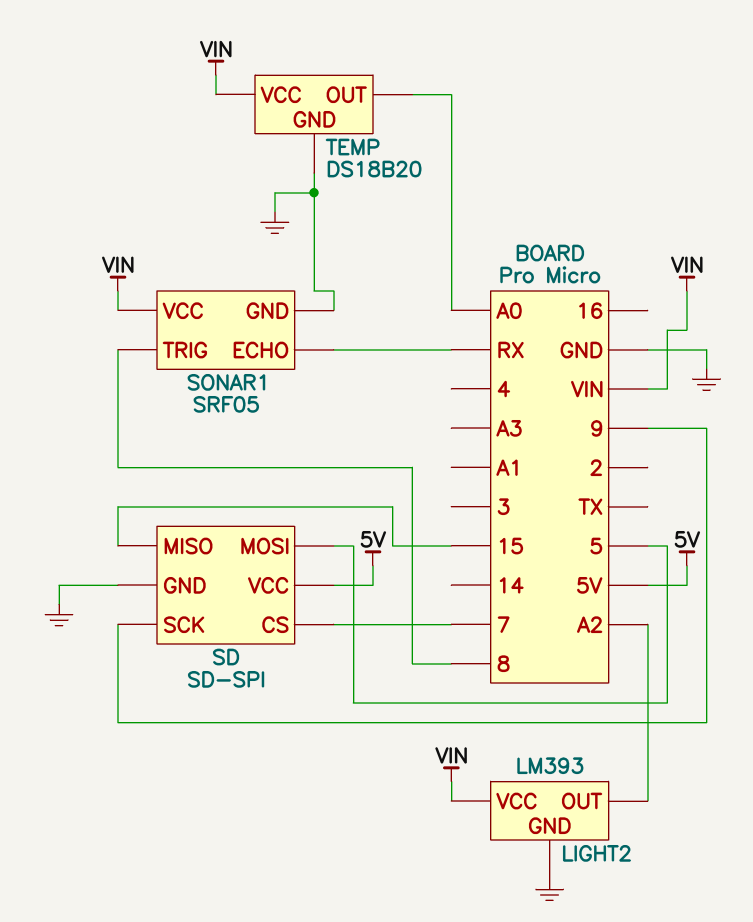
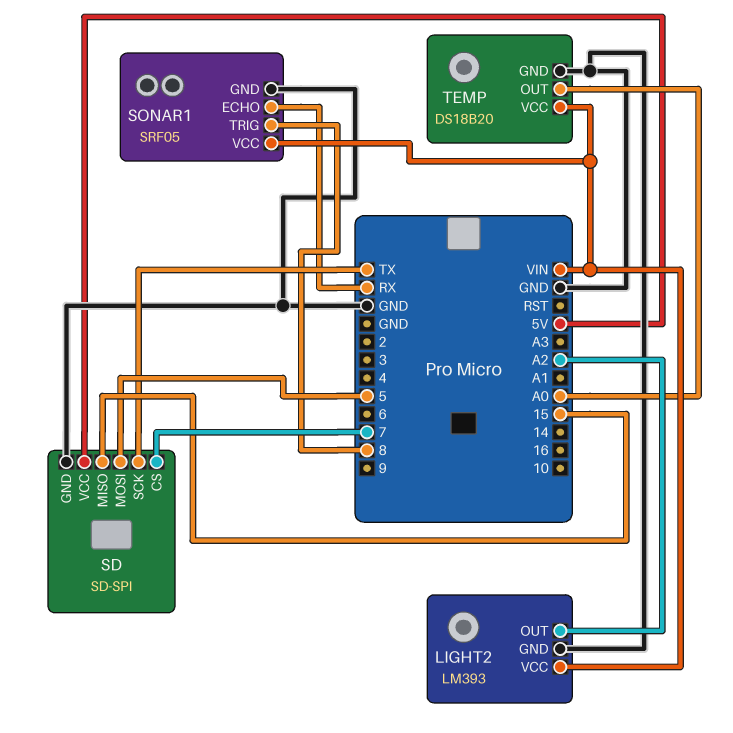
SD pin SCK: 9 -> TX

